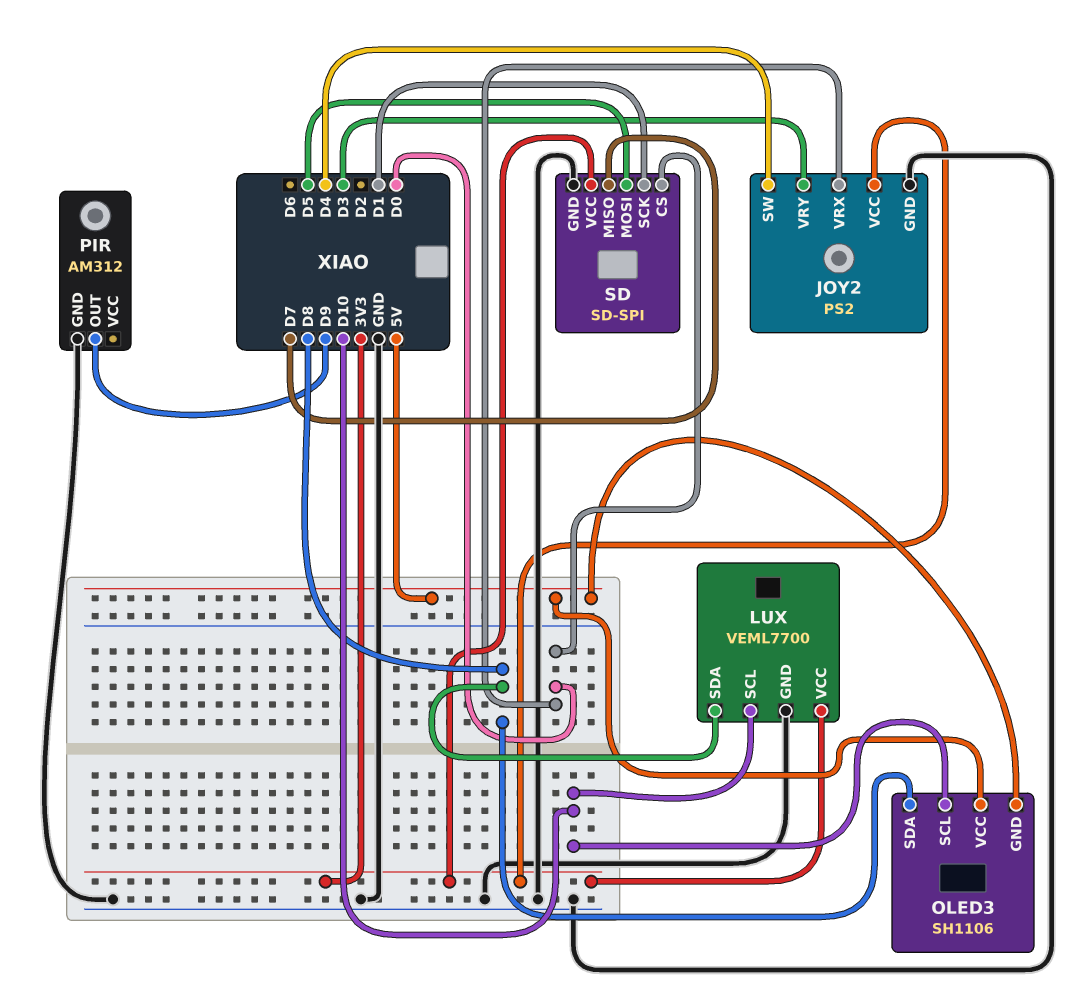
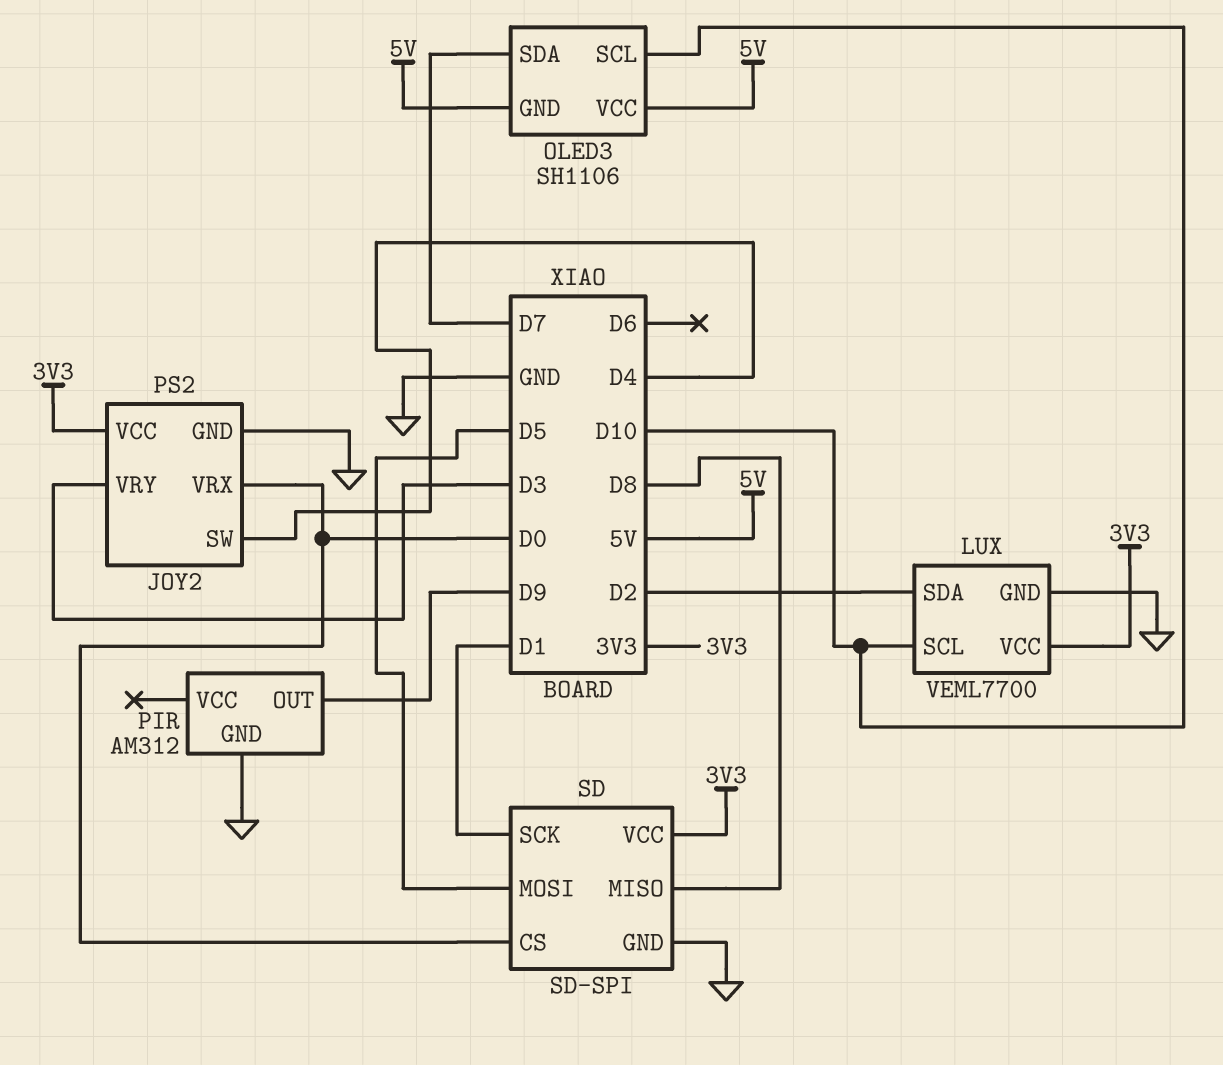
LUX pin SDA: D8 -> D2
OLED3 pin SDA: D8 -> D7
SD pin MISO: D7 -> D8

